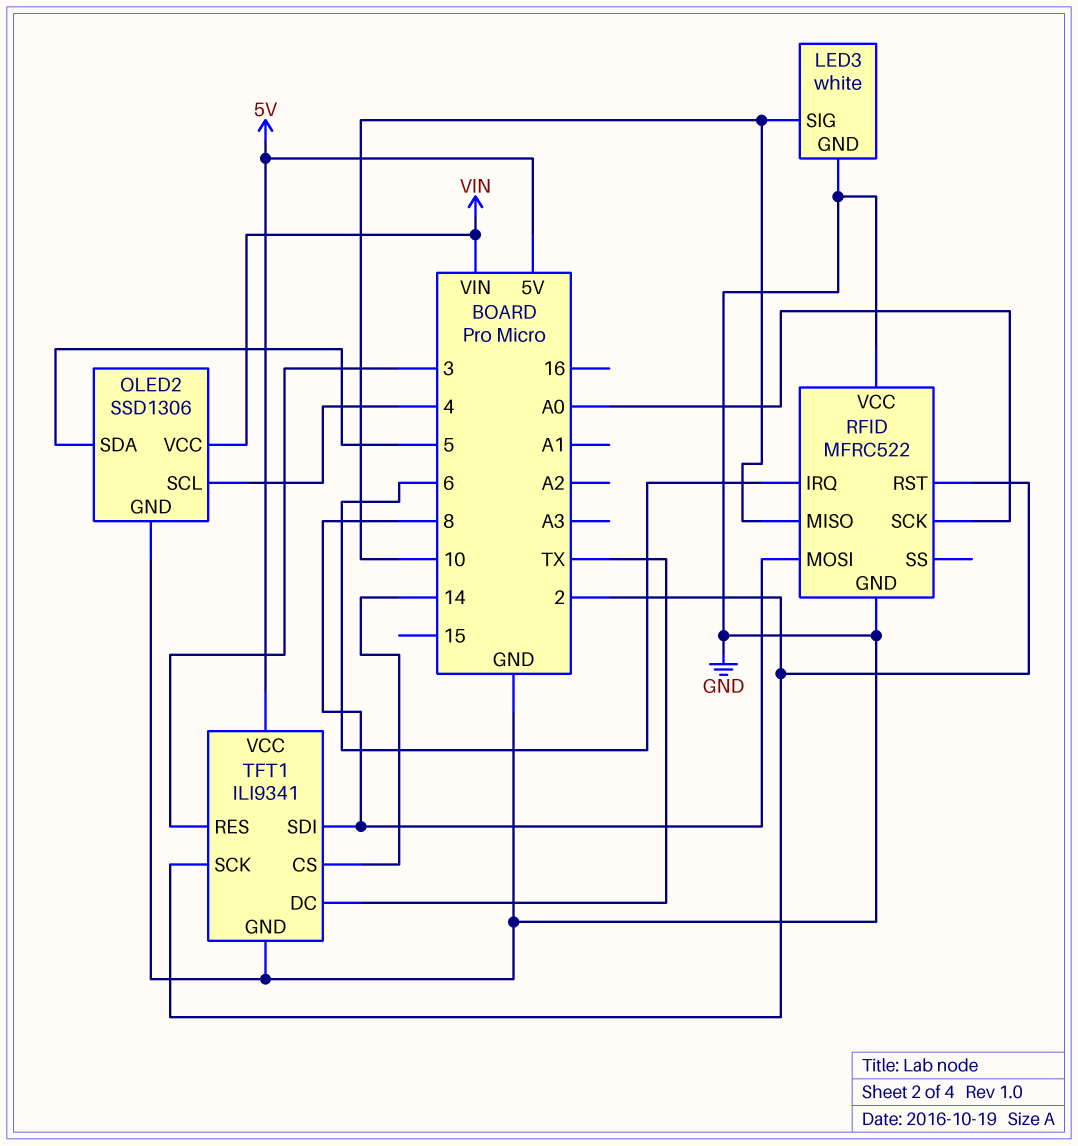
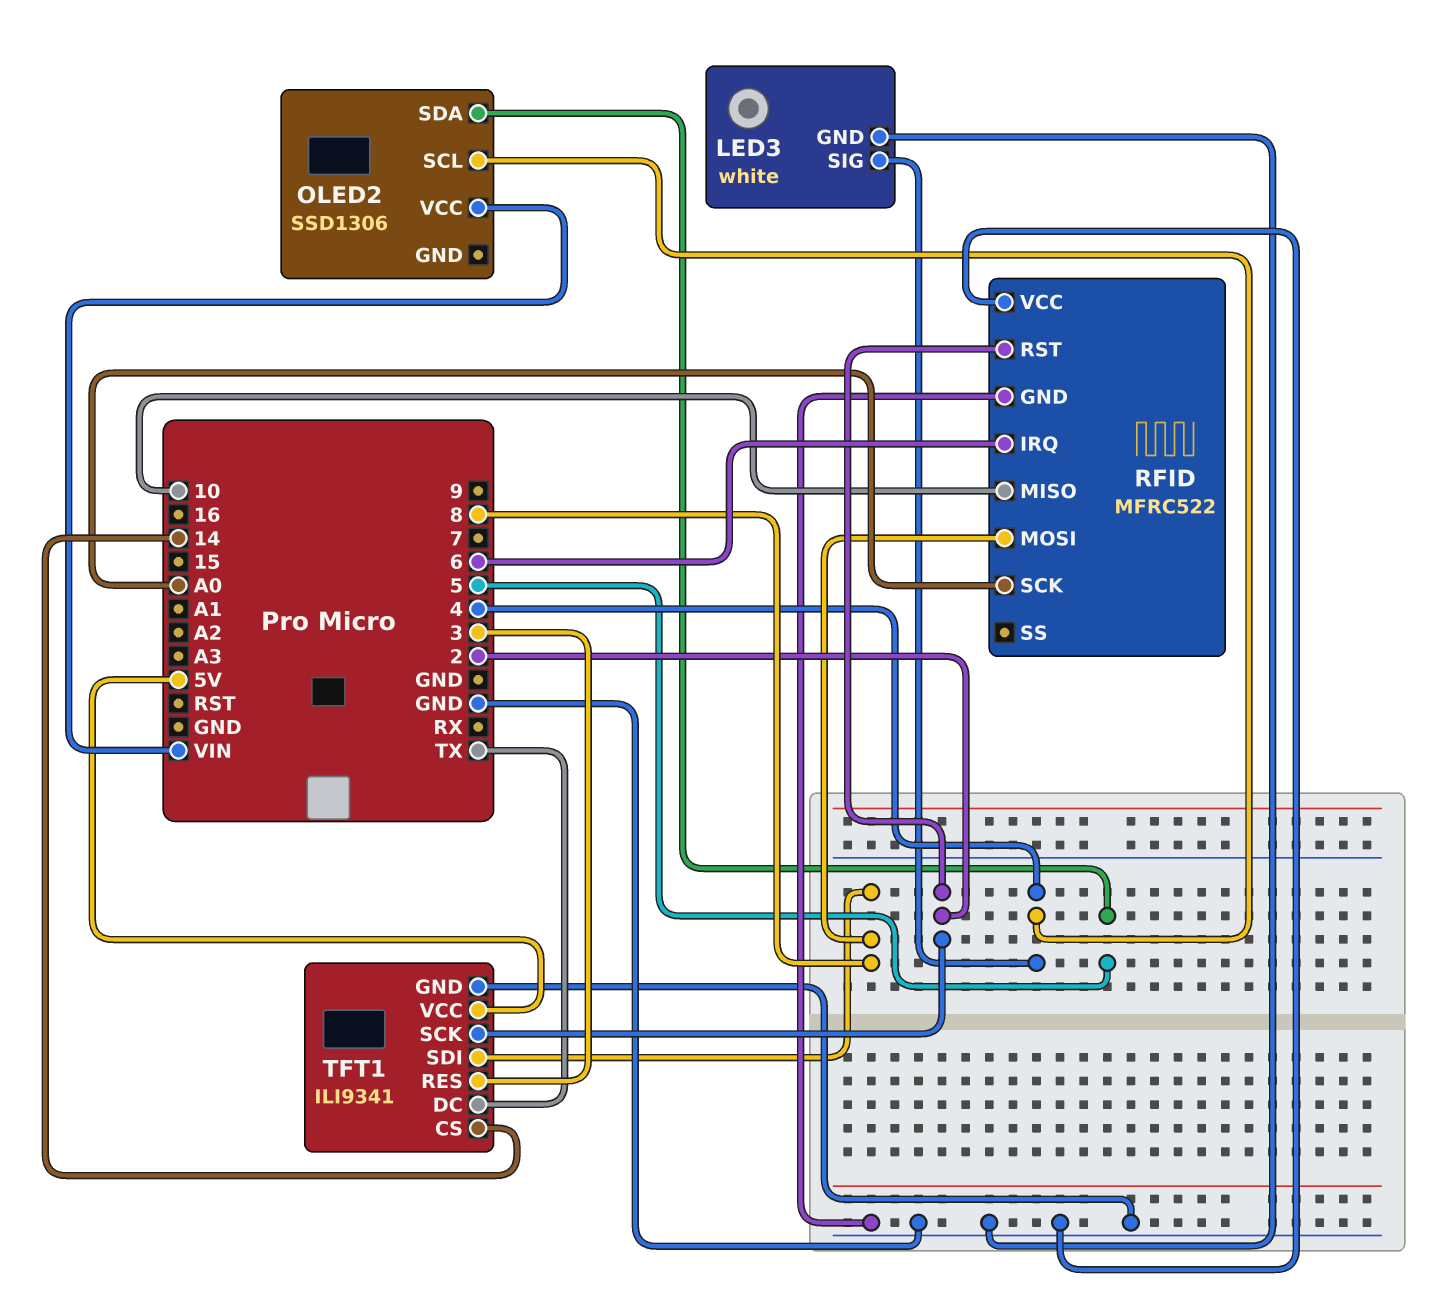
LED3 pin SIG: 10 -> 4
OLED2 pin GND: GND -> none

